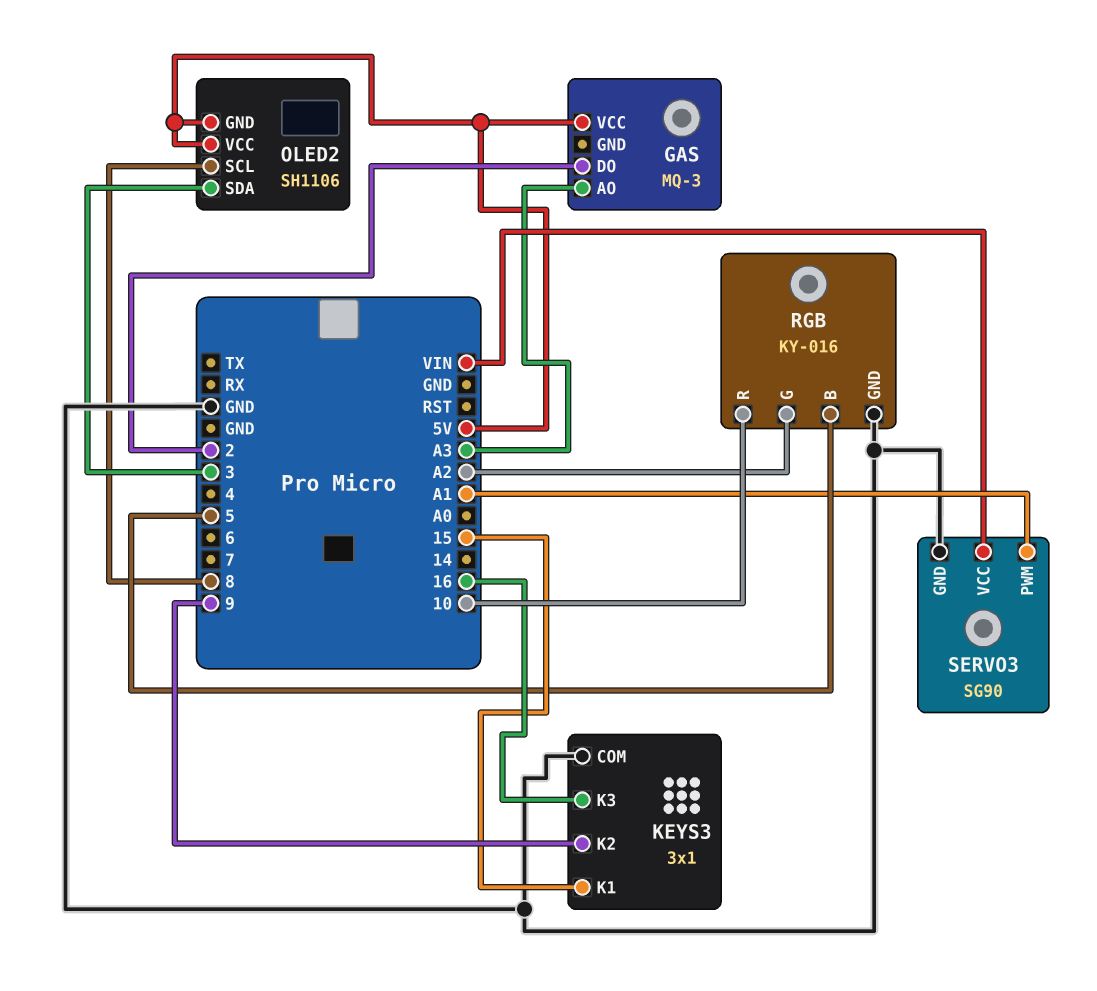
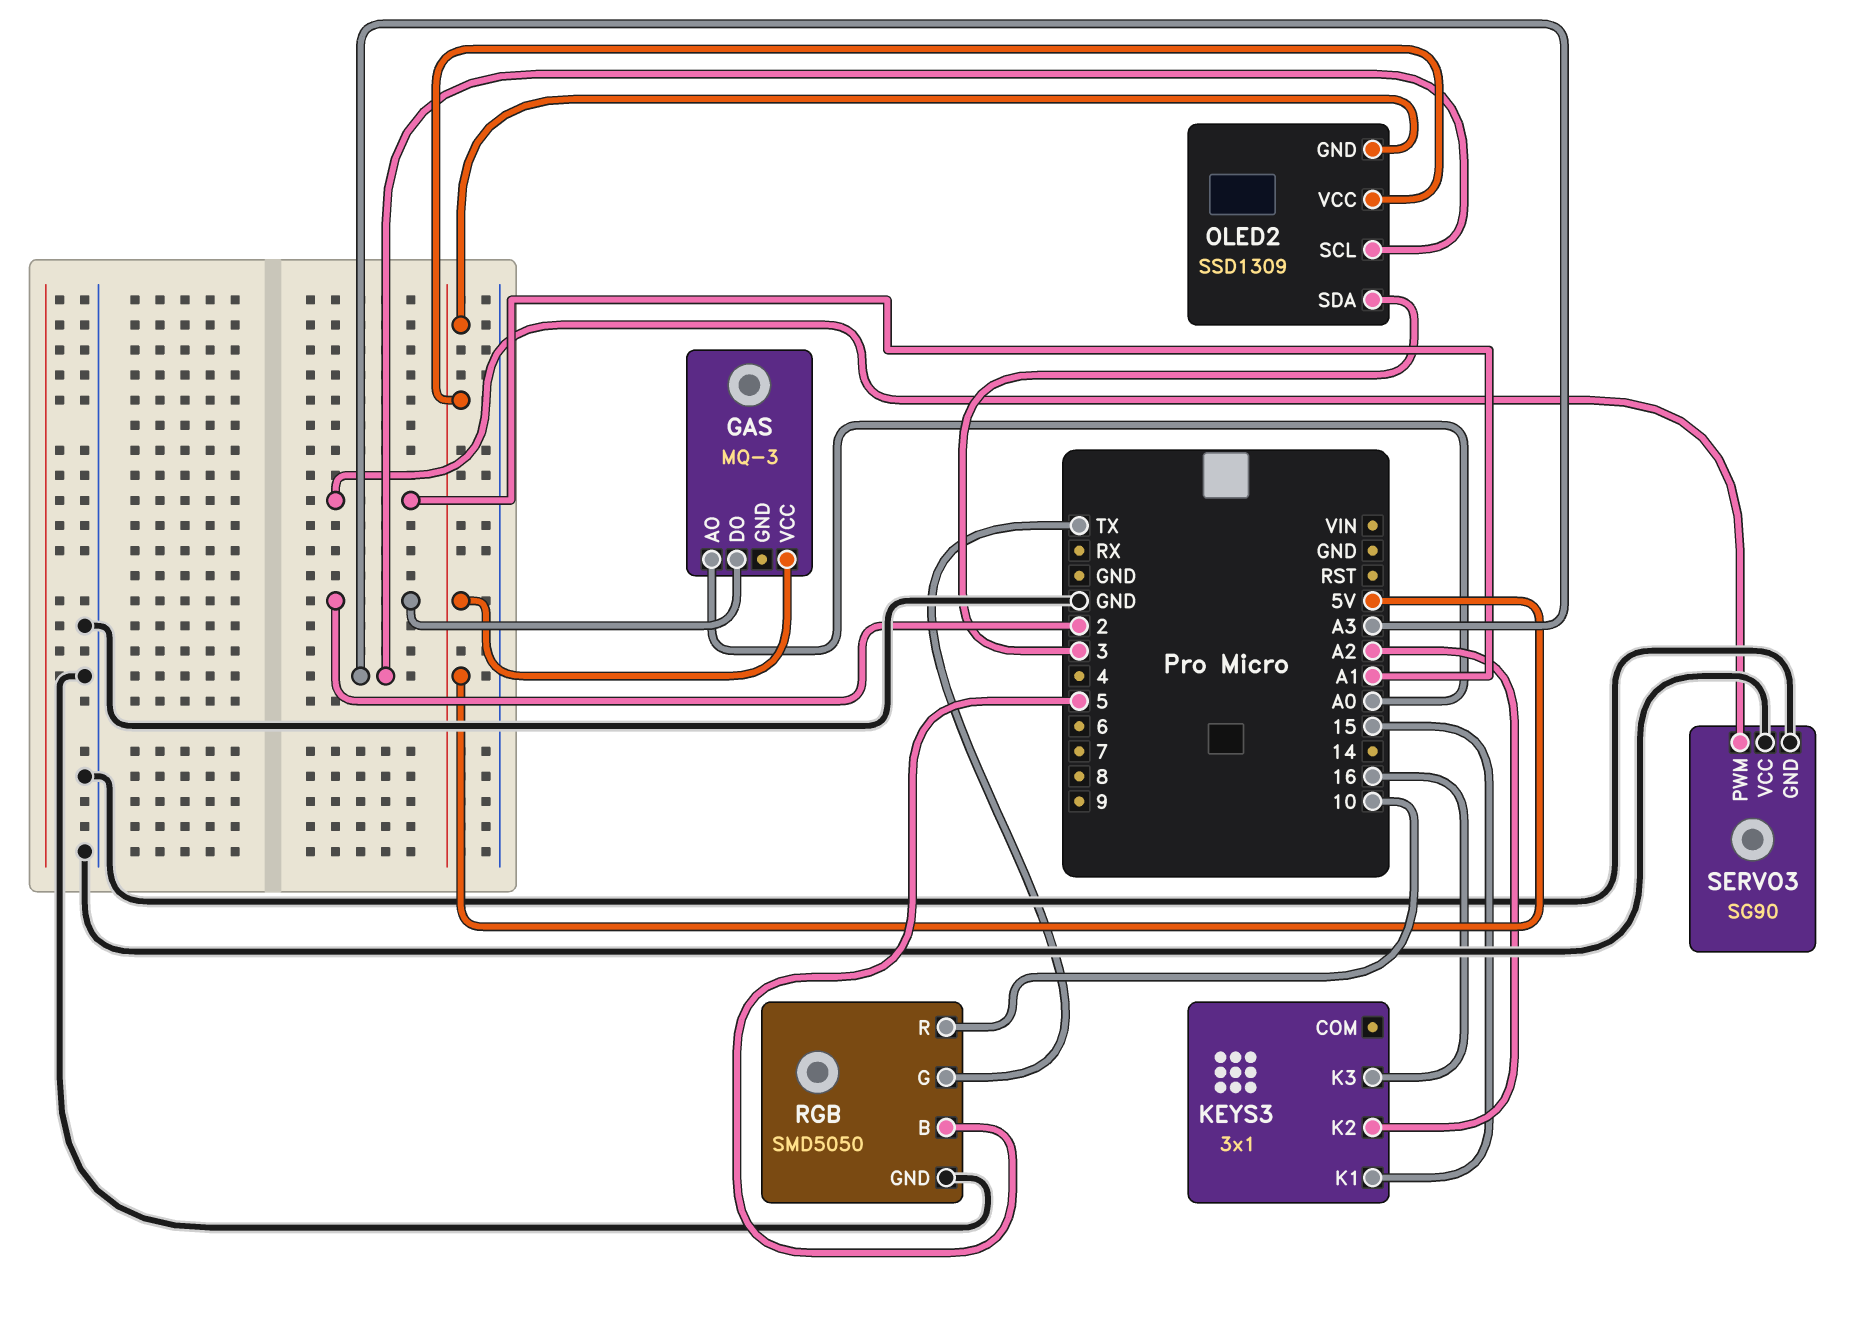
GAS pin AO: A3 -> A0
KEYS3 pin COM: GND -> none
KEYS3 pin K2: 9 -> A2
OLED2: SH1106 -> SSD1309
OLED2 pin SCL: 8 -> A3
RGB: KY-016 -> SMD5050
RGB pin G: A2 -> TX
SERVO3 pin VCC: VIN -> GND

